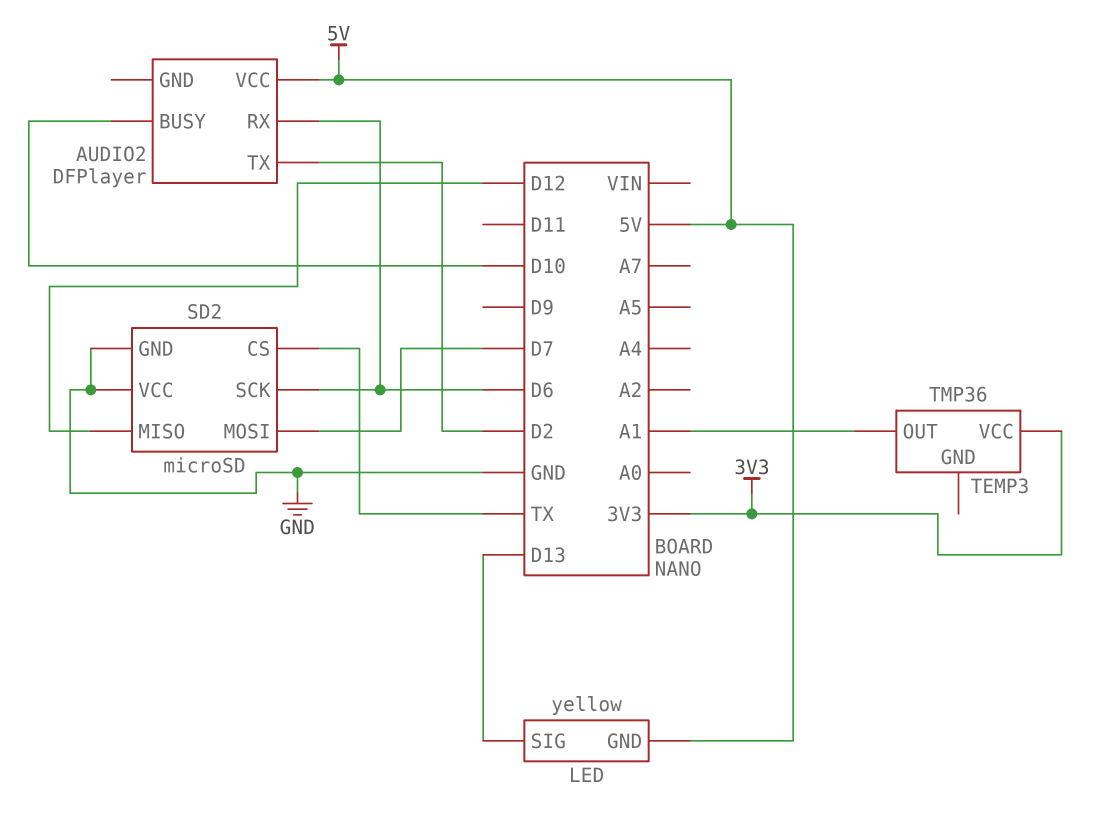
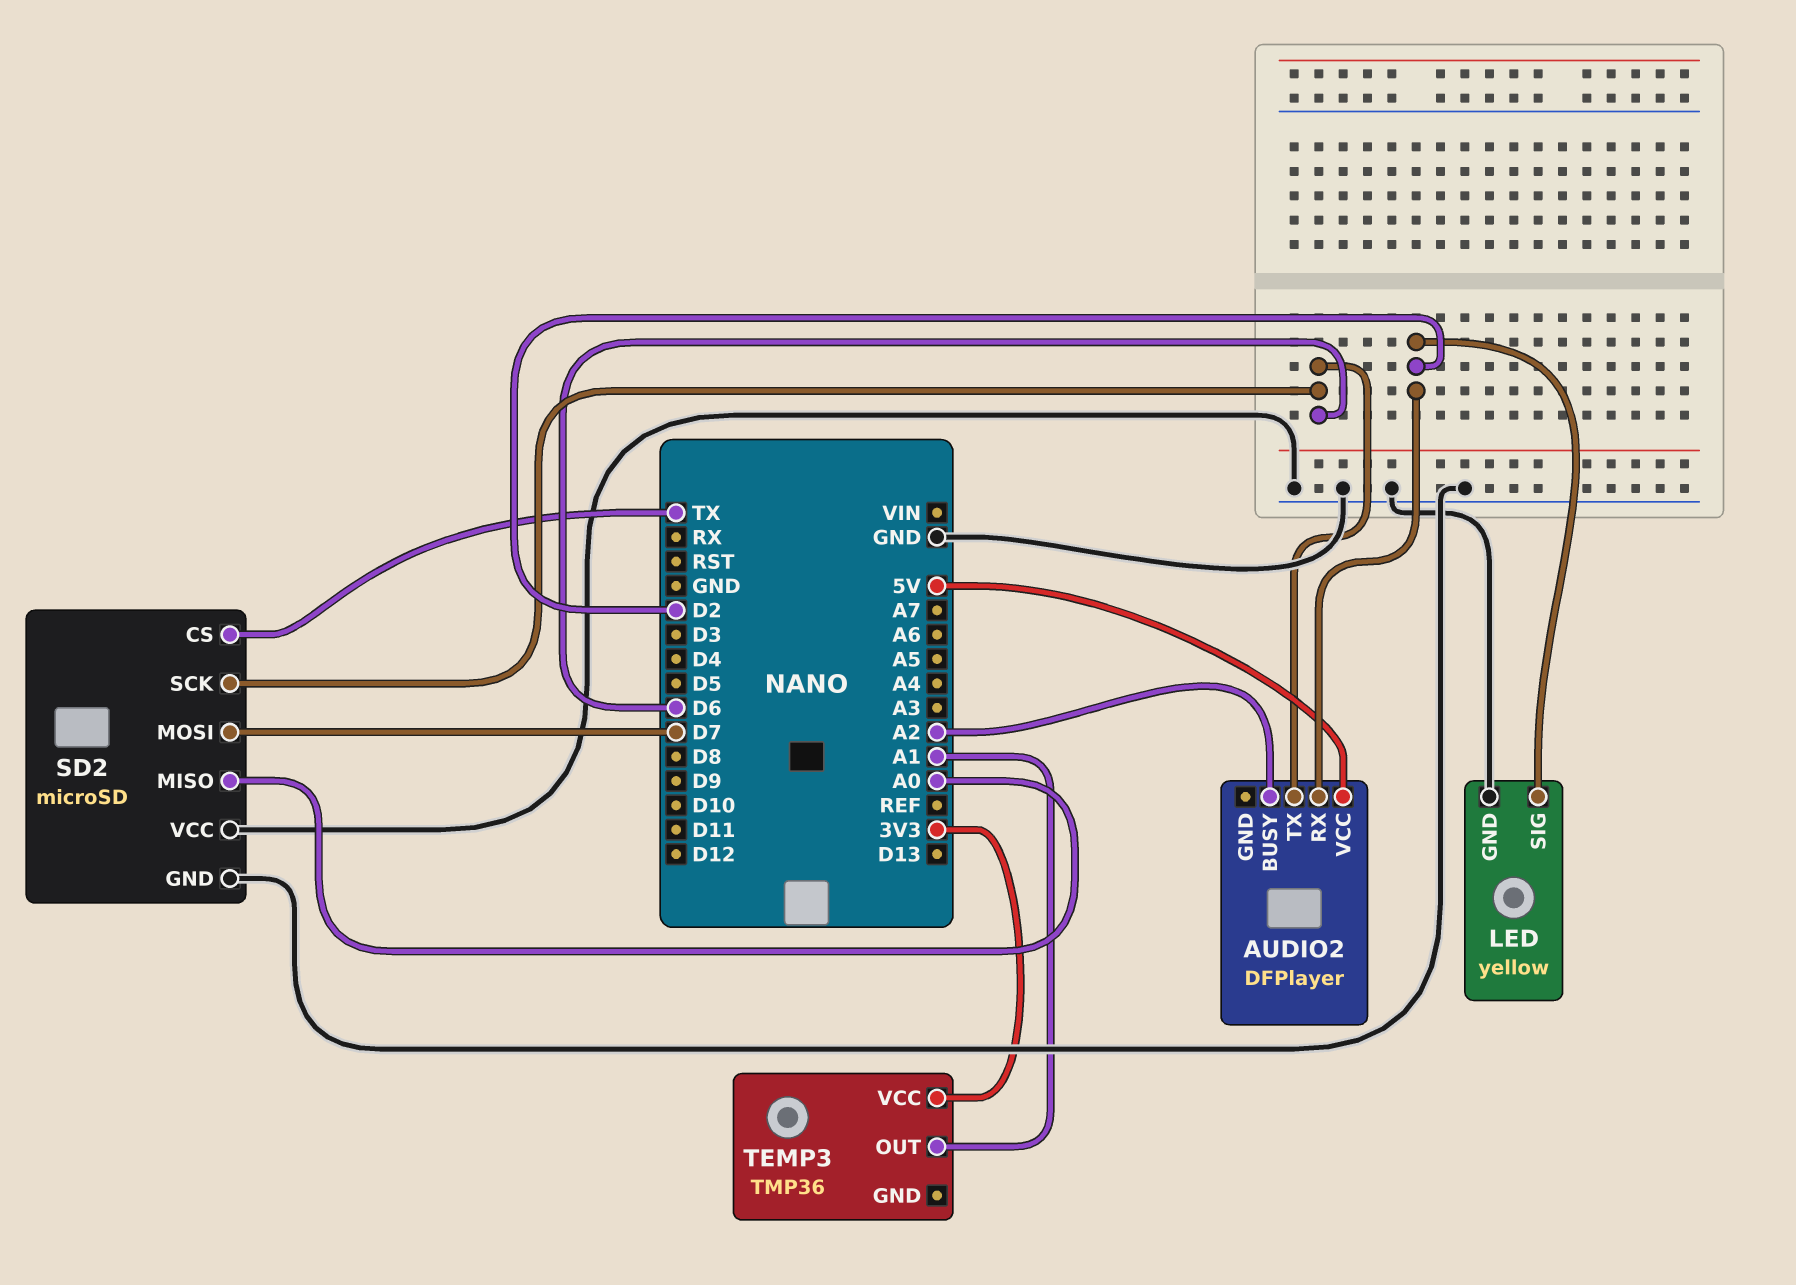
AUDIO2 pin BUSY: D10 -> A2
AUDIO2 pin RX: D6 -> D2
AUDIO2 pin TX: D2 -> D6
LED pin GND: 5V -> GND
LED pin SIG: D13 -> D2
SD2 pin MISO: D12 -> A0

